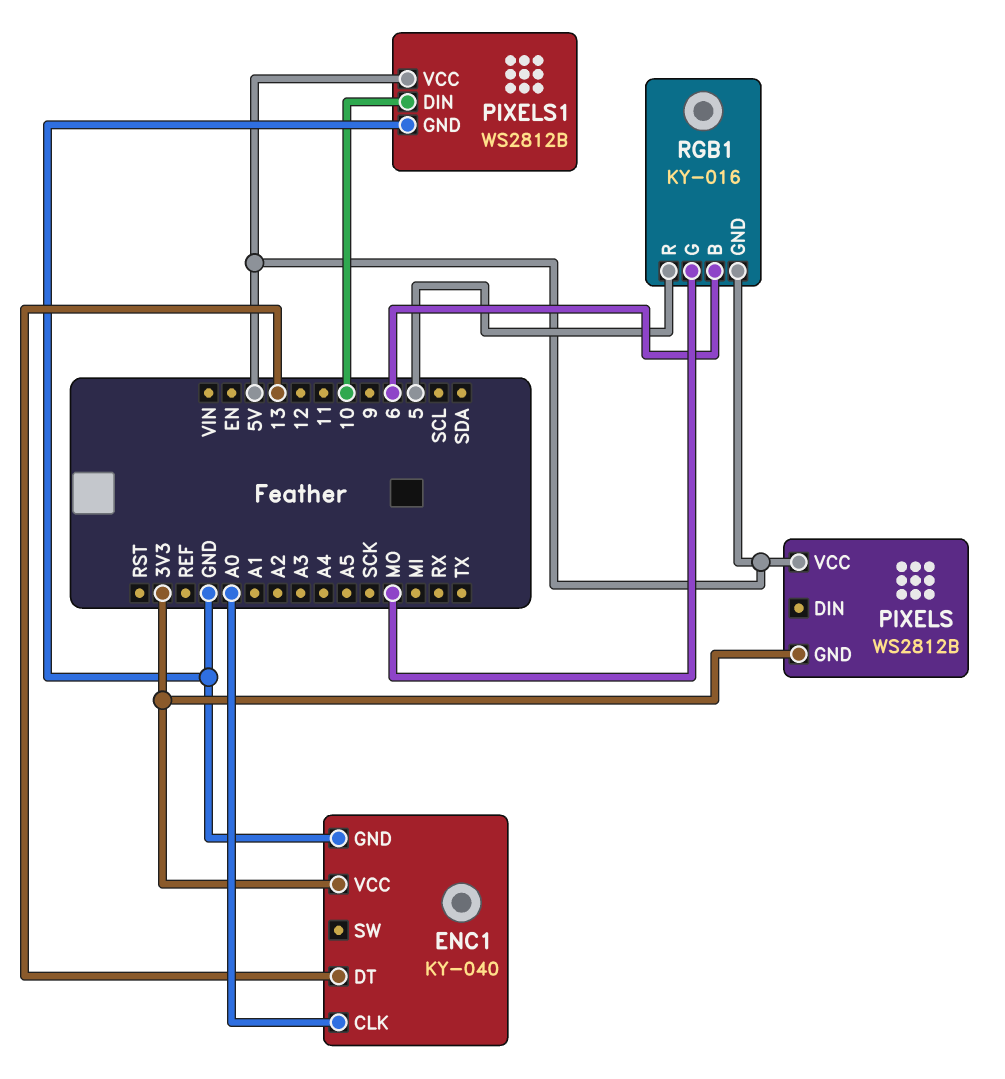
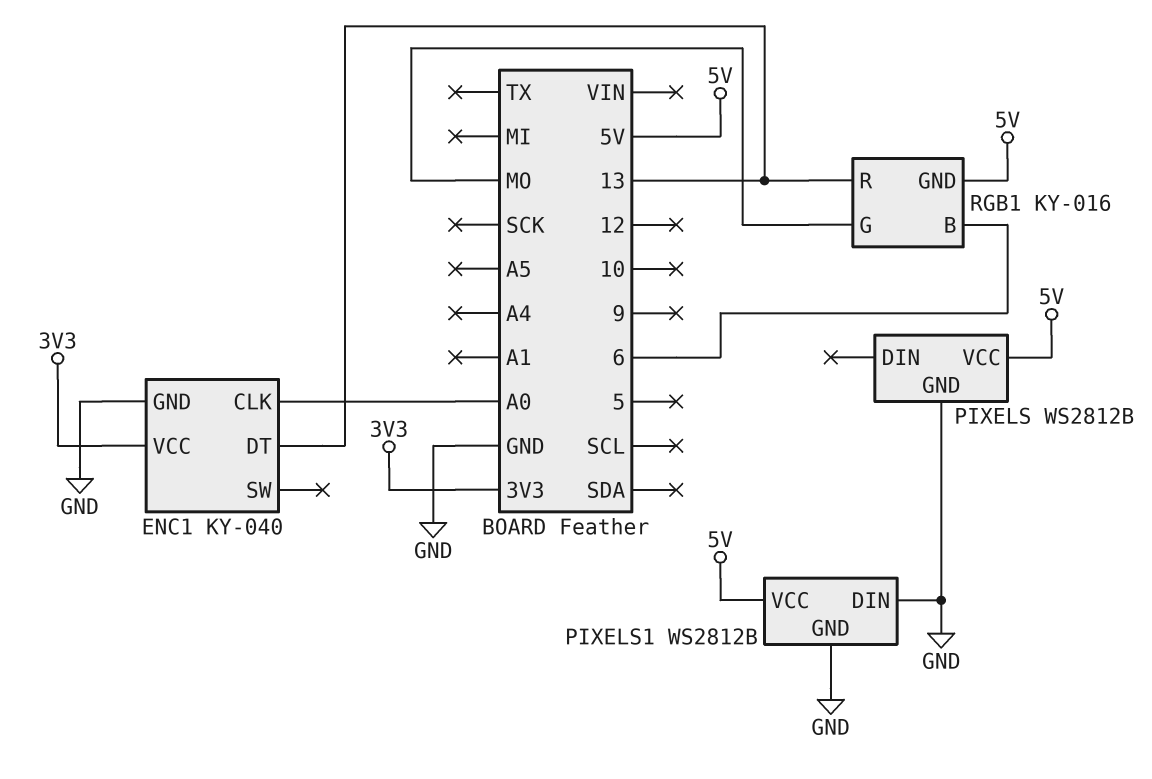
PIXELS pin GND: 3V3 -> GND
PIXELS1 pin DIN: 10 -> GND
RGB1 pin R: 5 -> 13

